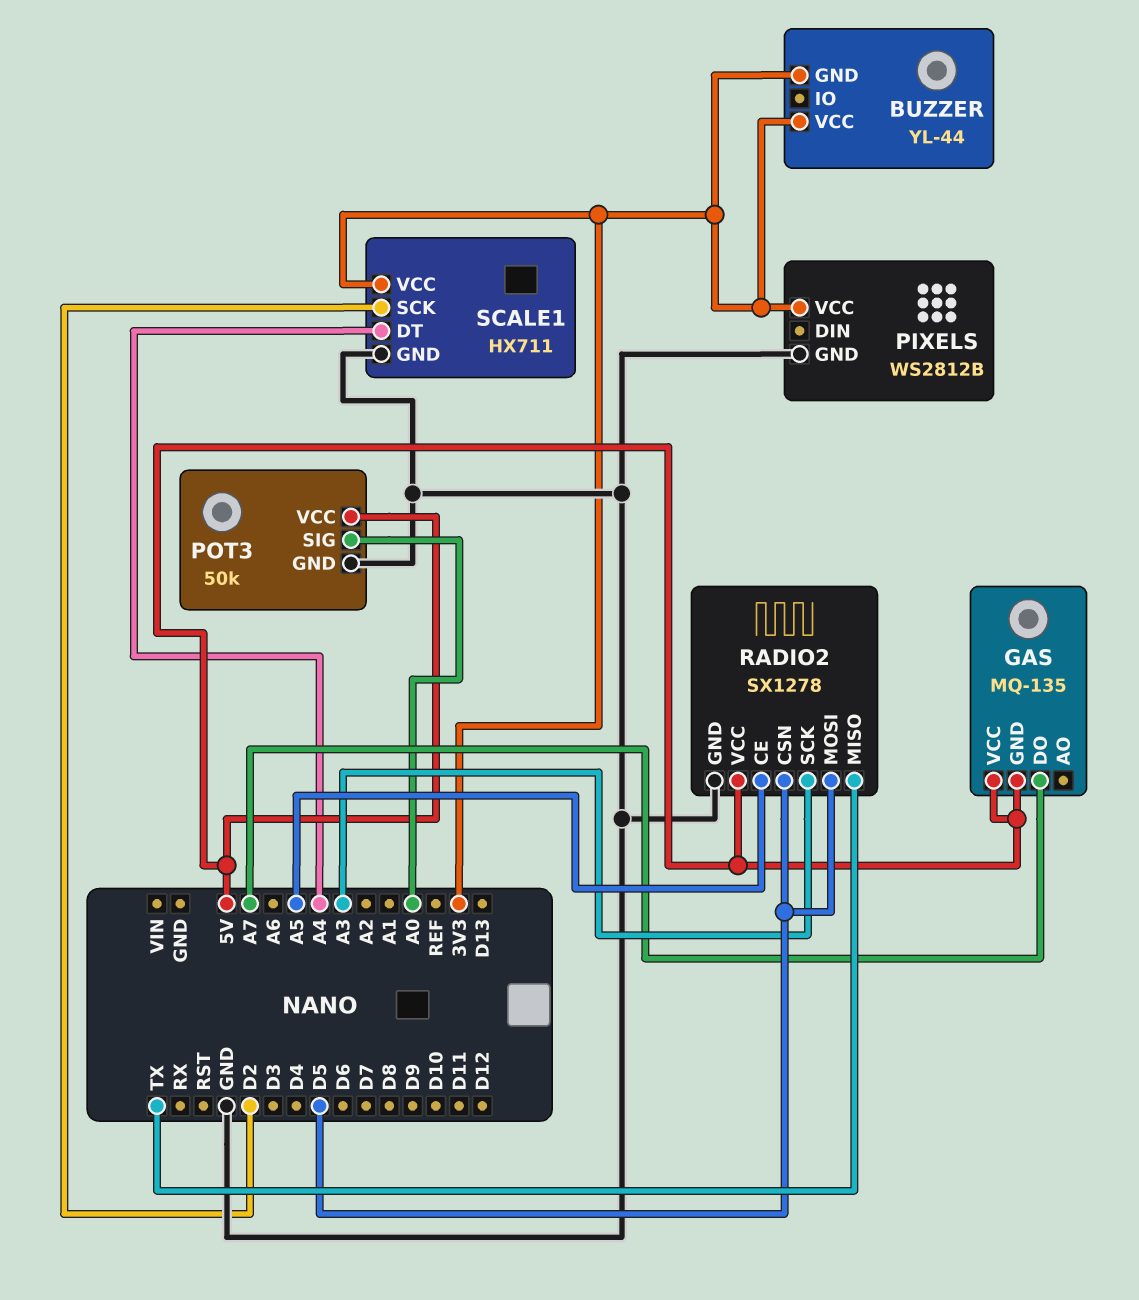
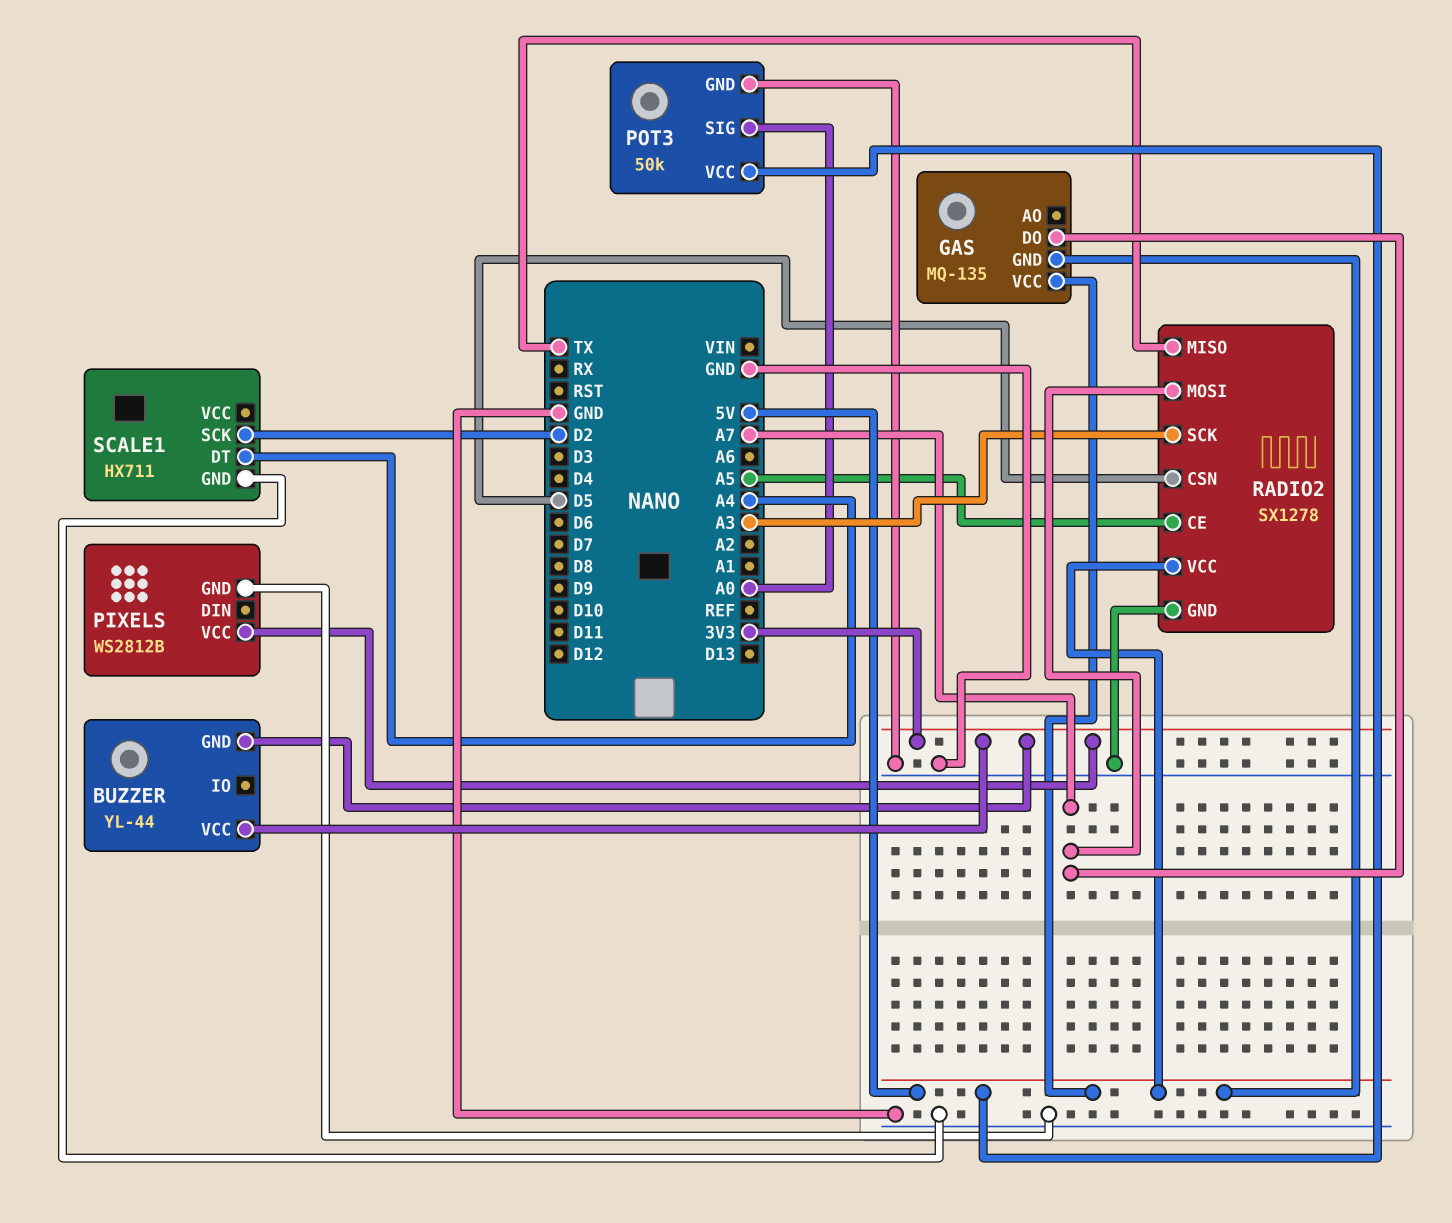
RADIO2 pin MOSI: D5 -> A7
SCALE1 pin VCC: 3V3 -> none

